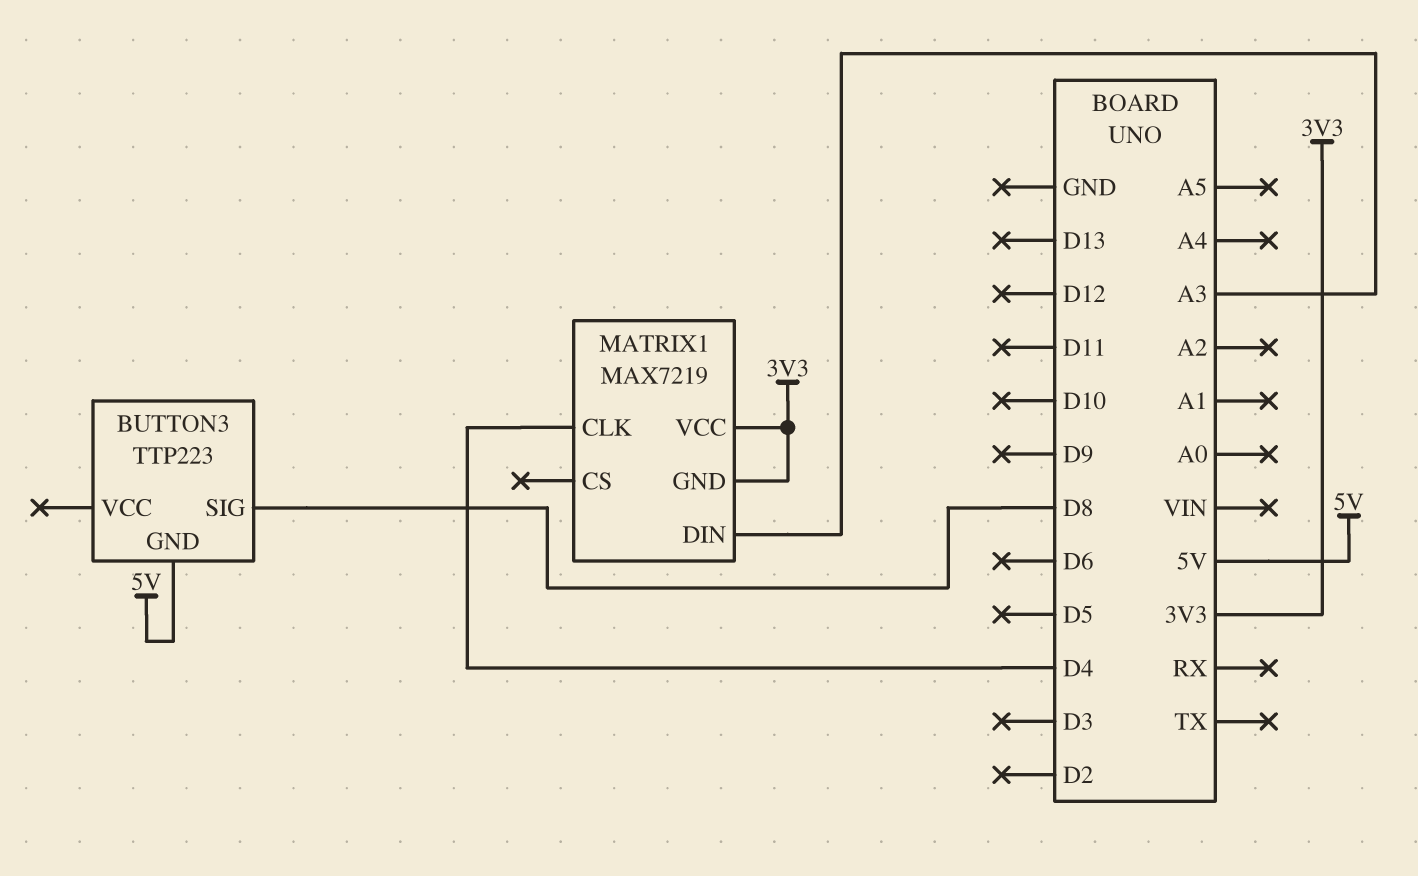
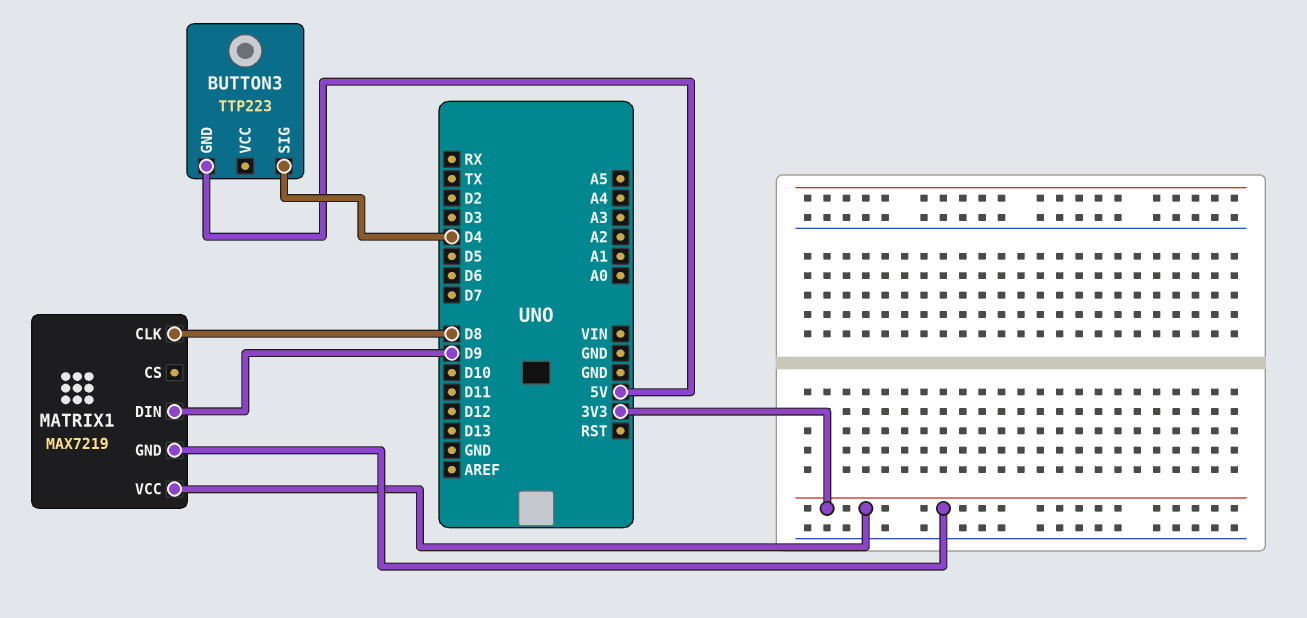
BUTTON3 pin SIG: D8 -> D4
MATRIX1 pin CLK: D4 -> D8
MATRIX1 pin DIN: A3 -> D9

